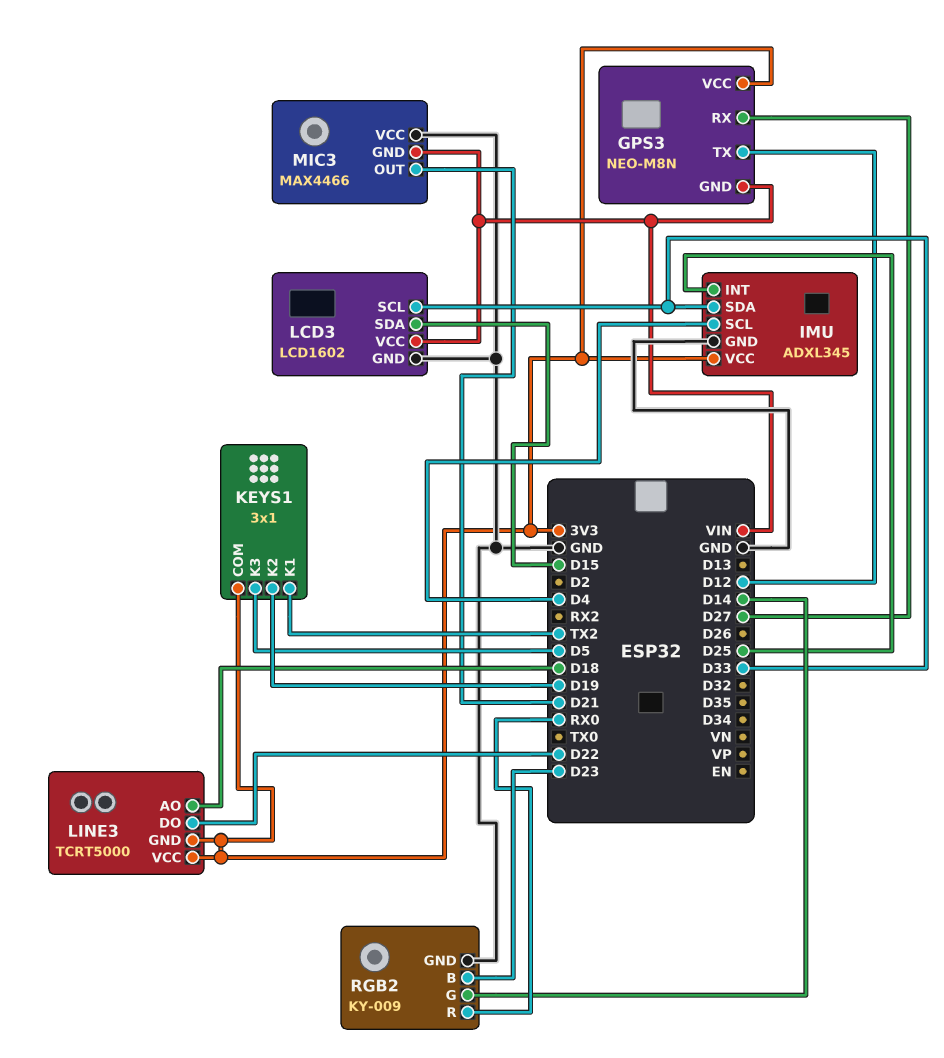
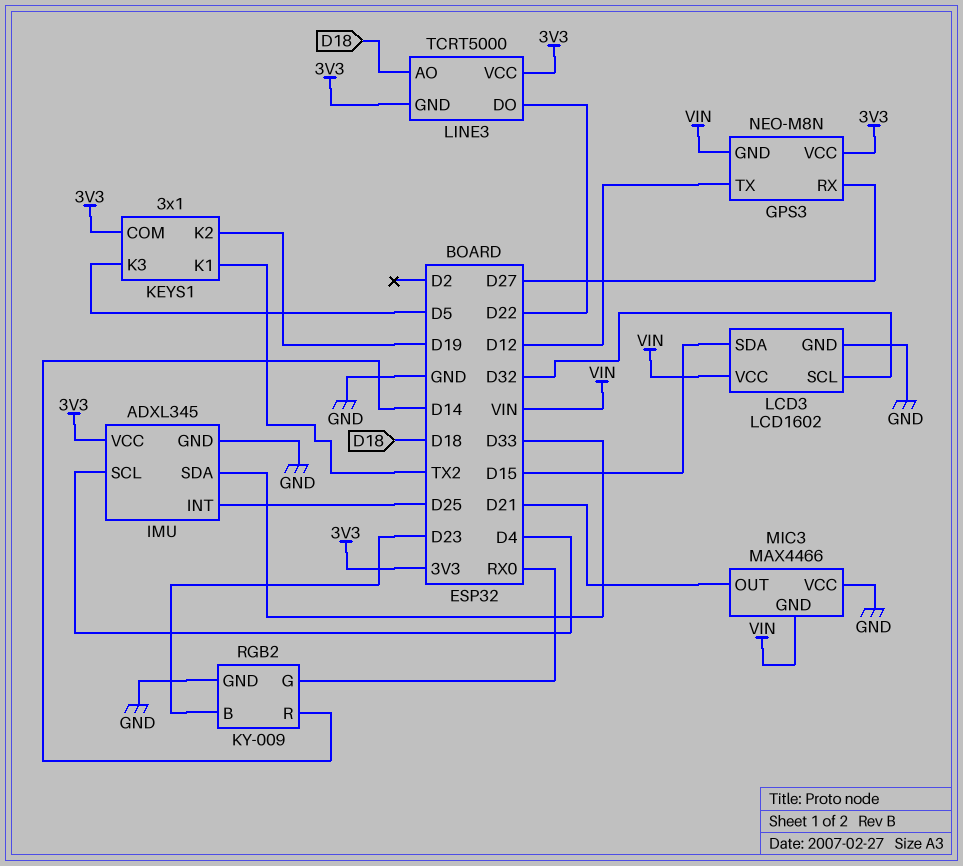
LCD3 pin SCL: D33 -> D32
RGB2 pin G: D14 -> RX0
RGB2 pin R: RX0 -> D14

